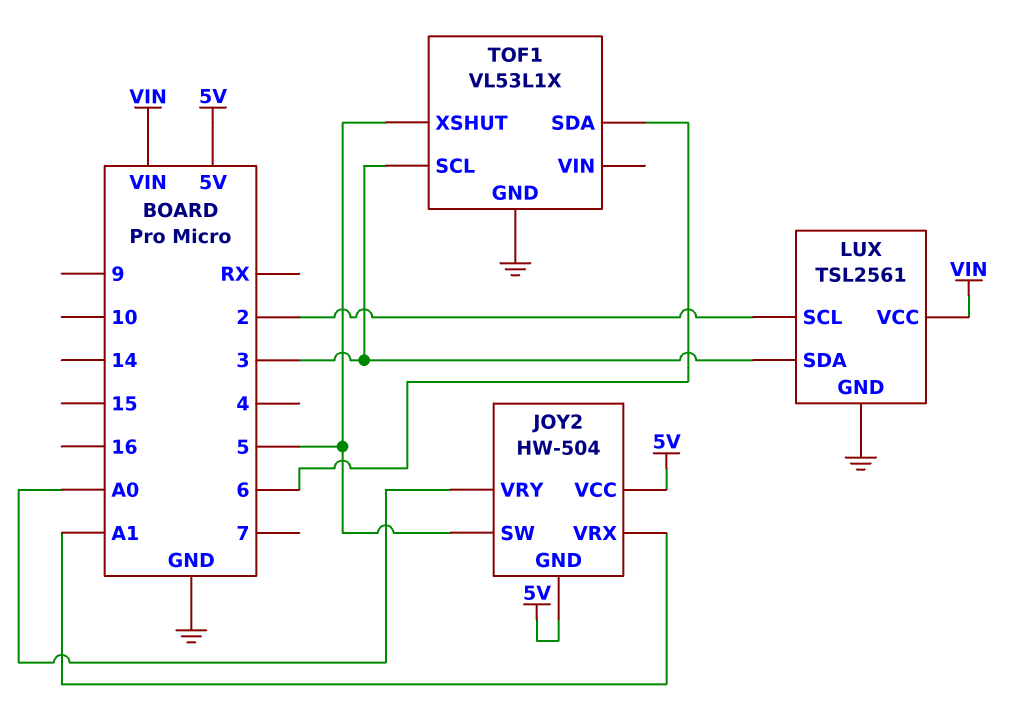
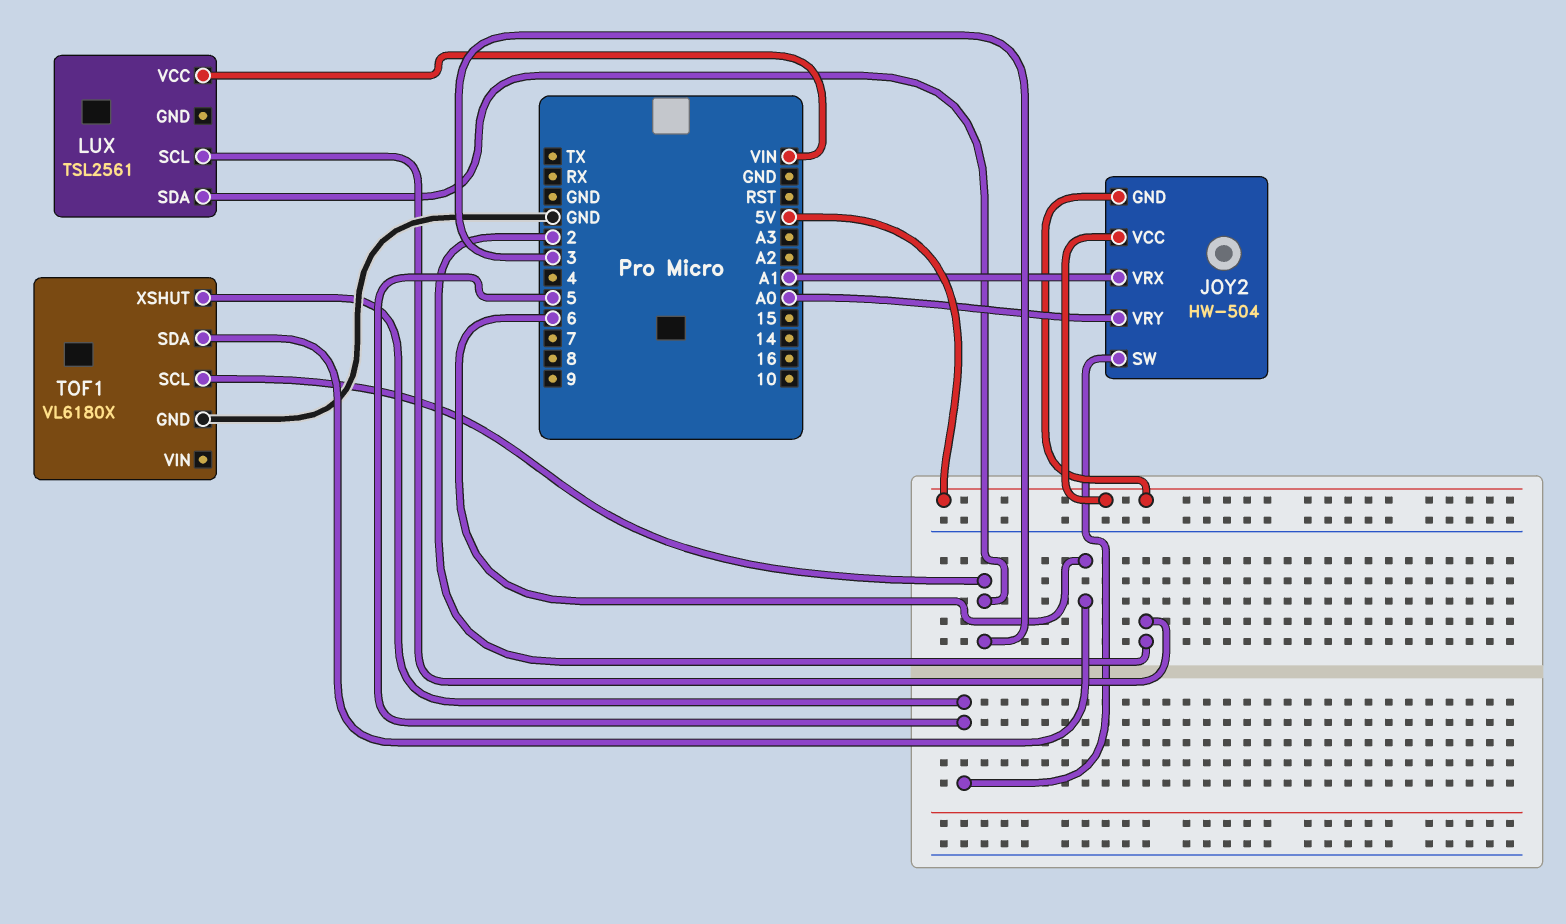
LUX pin GND: GND -> none
TOF1: VL53L1X -> VL6180X

